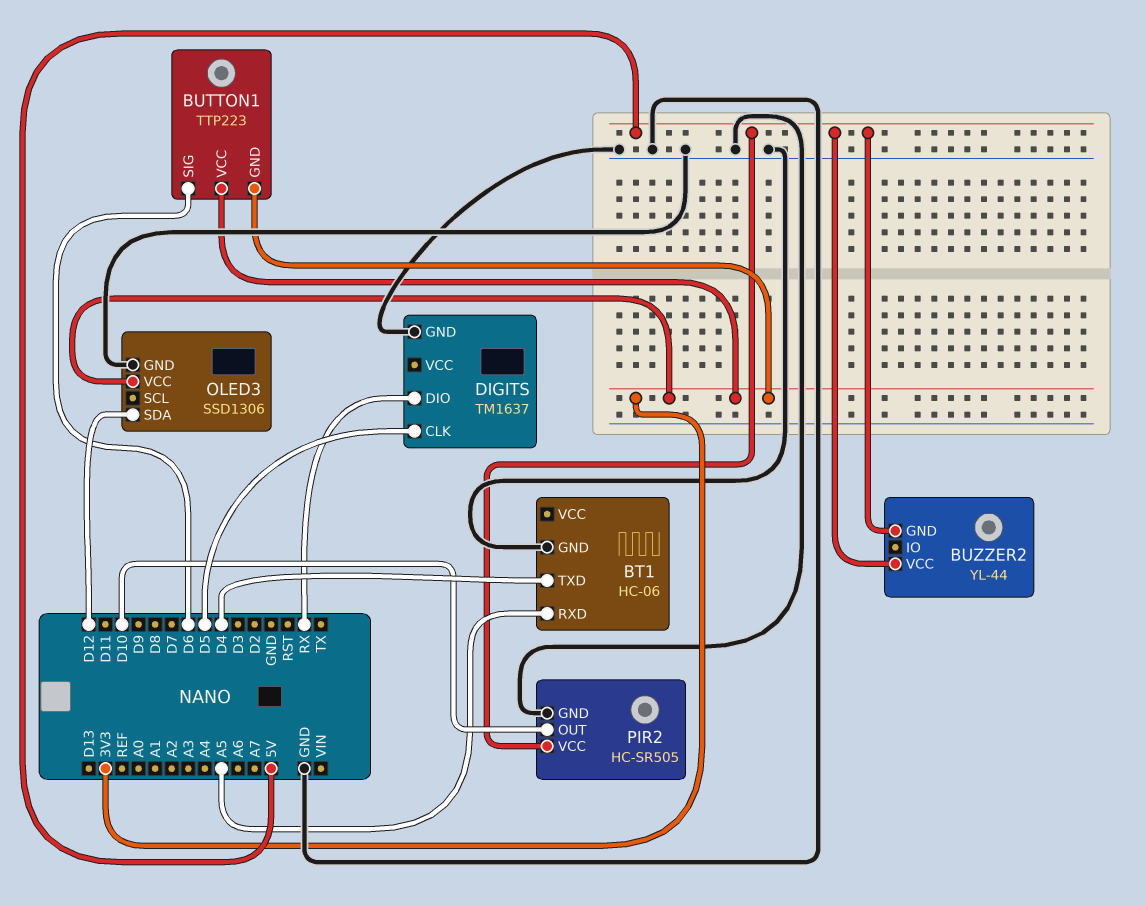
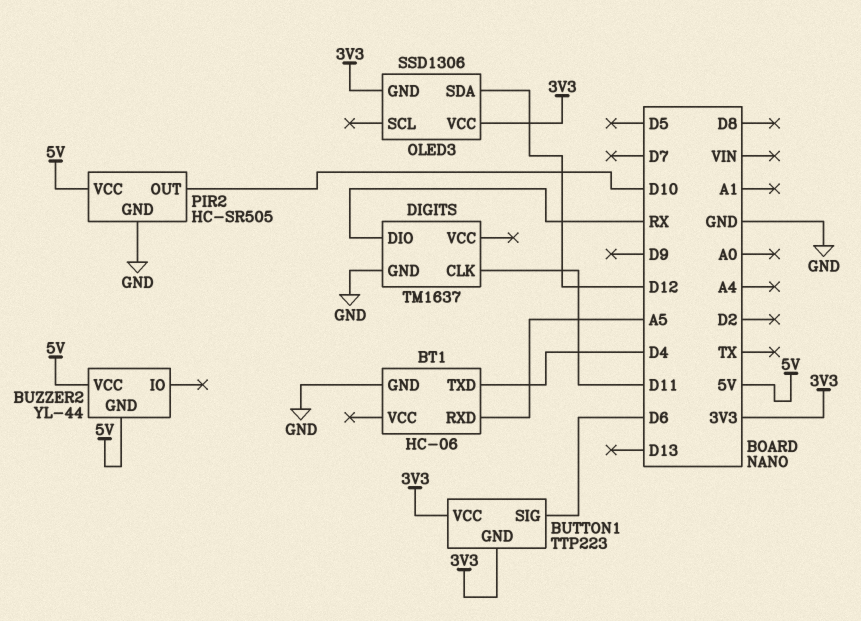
DIGITS pin CLK: D5 -> D11
OLED3 pin GND: GND -> 3V3

